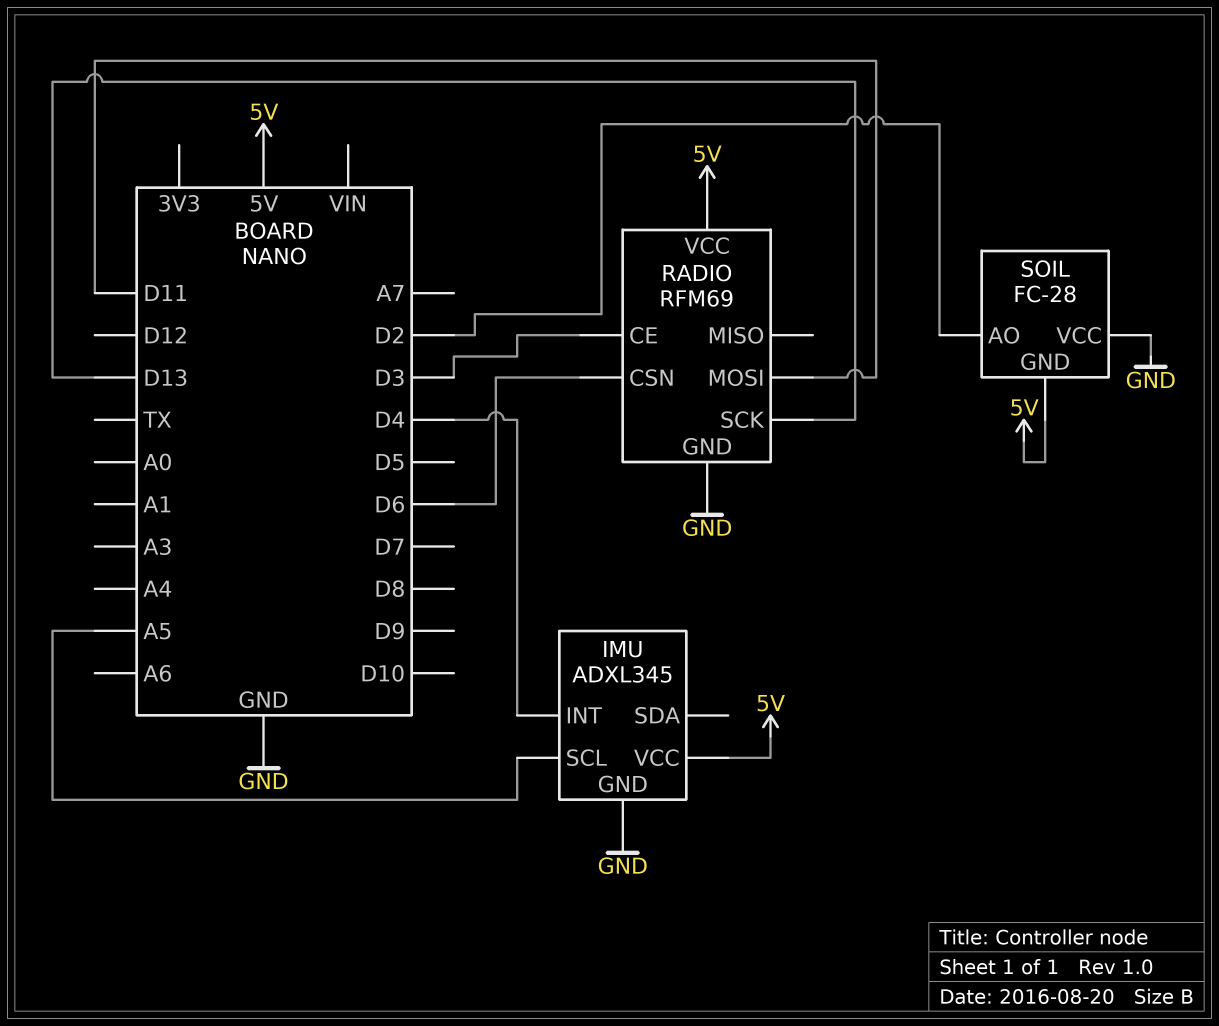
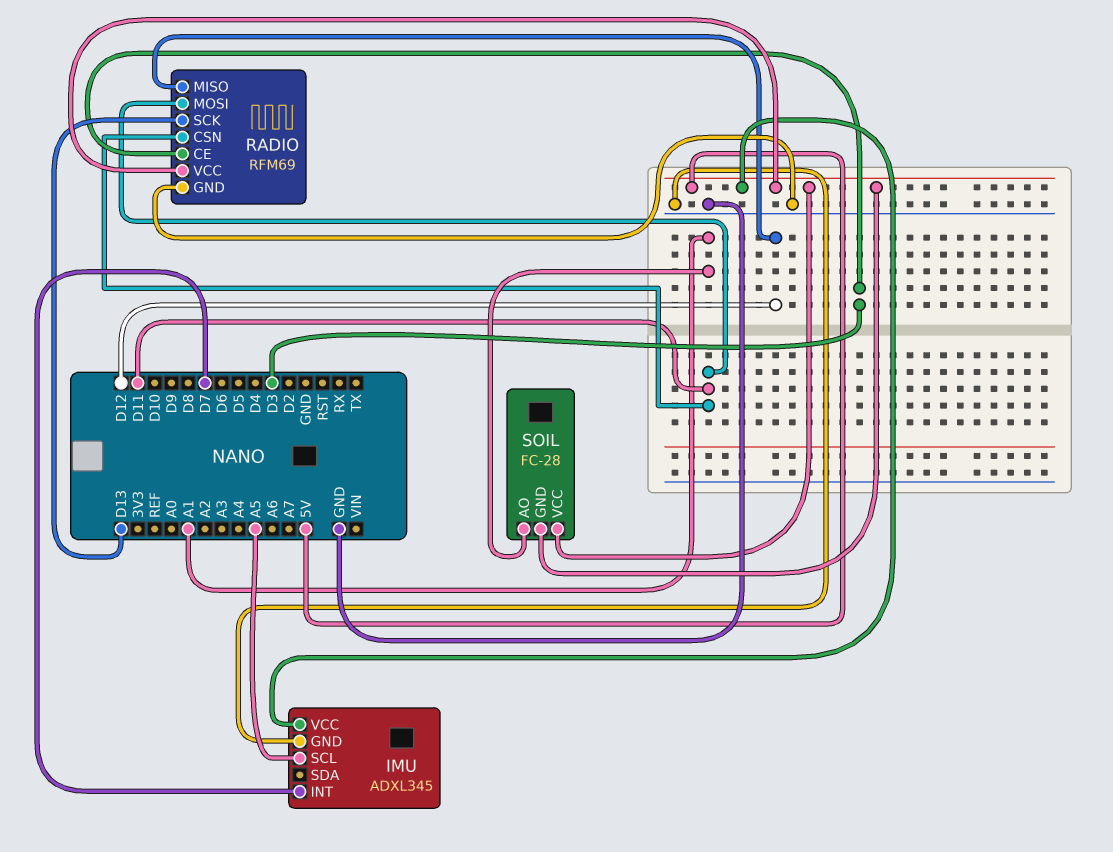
IMU pin INT: D4 -> D7
RADIO pin CSN: D6 -> D11
RADIO pin MISO: none -> D12
SOIL pin AO: D2 -> A1
SOIL pin VCC: GND -> 5V

